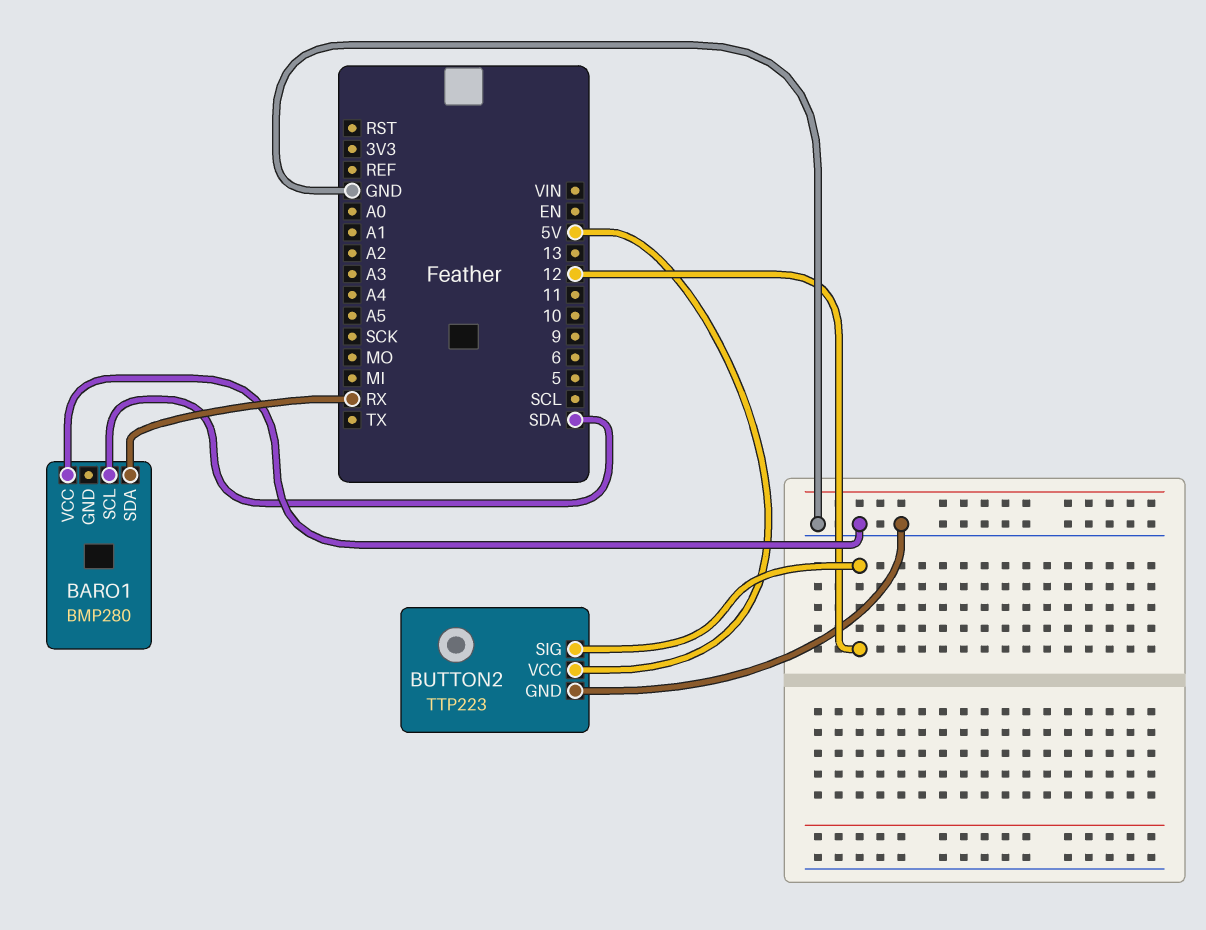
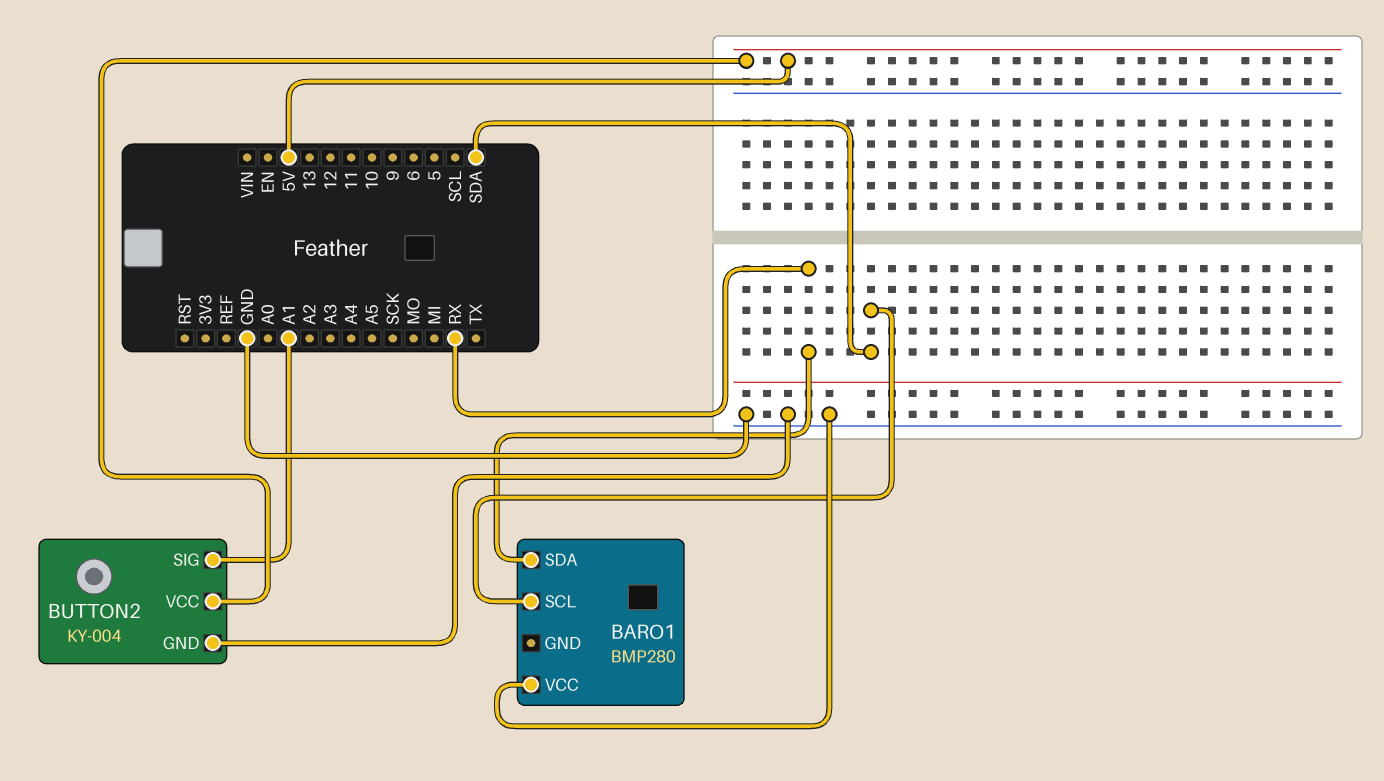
BUTTON2: TTP223 -> KY-004
BUTTON2 pin SIG: 12 -> A1

